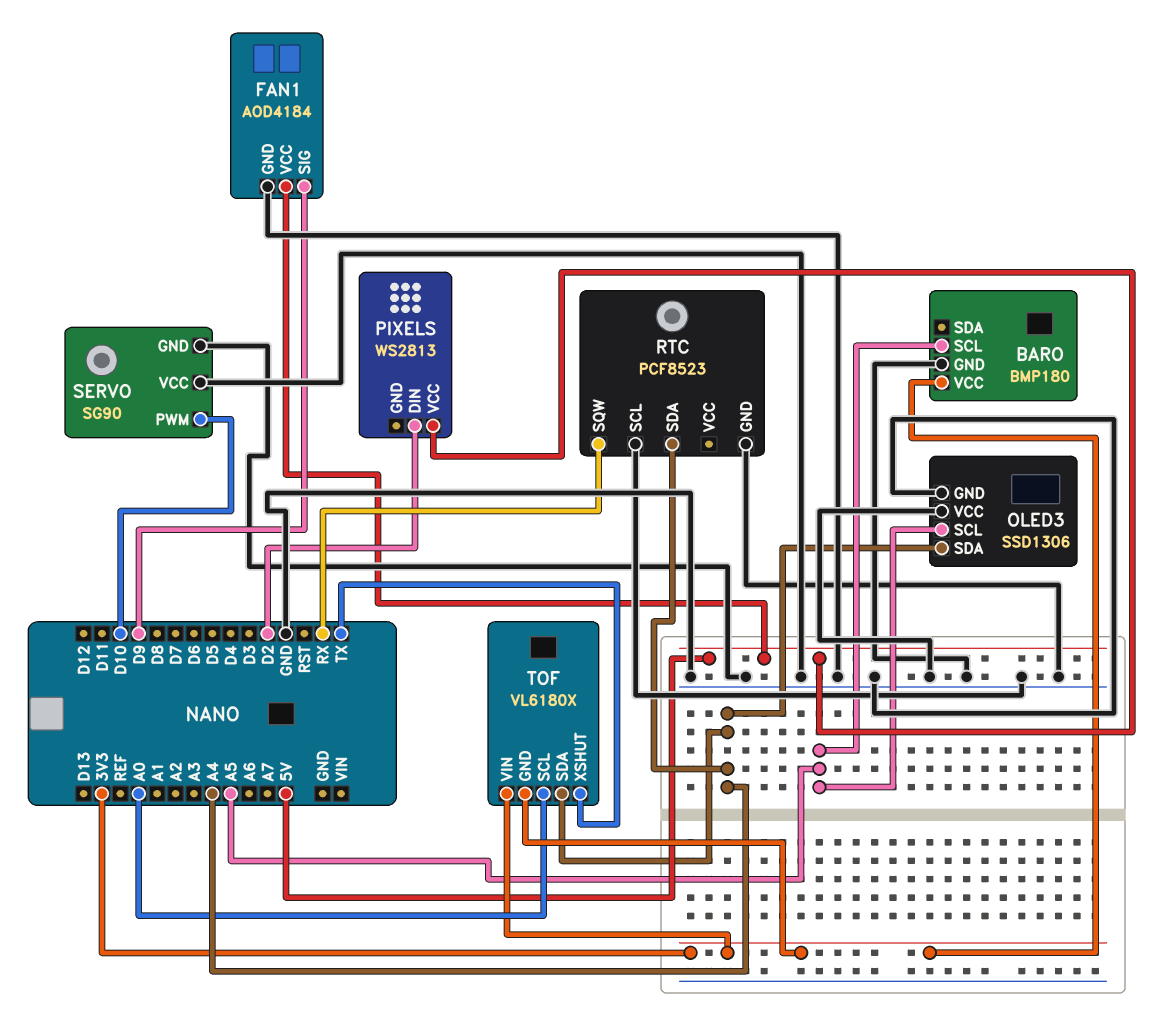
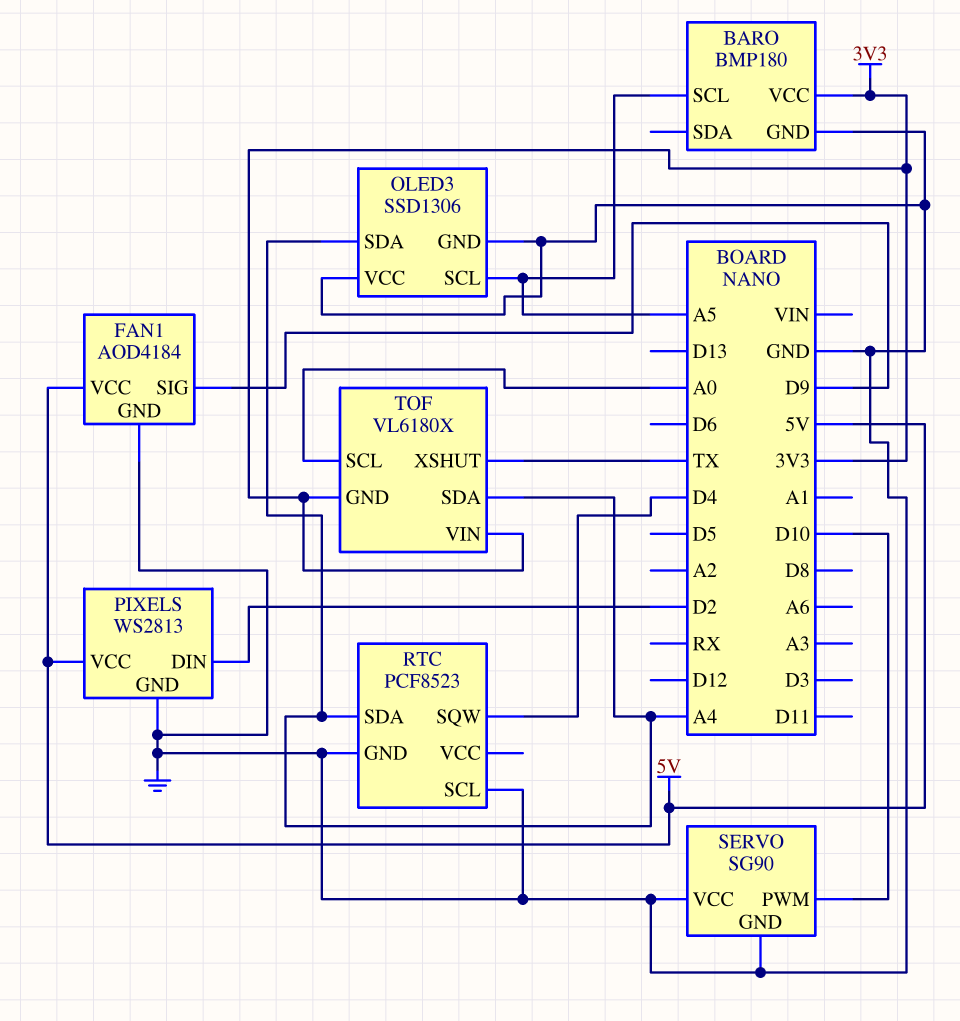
PIXELS pin GND: none -> GND
RTC pin SQW: RX -> D4

